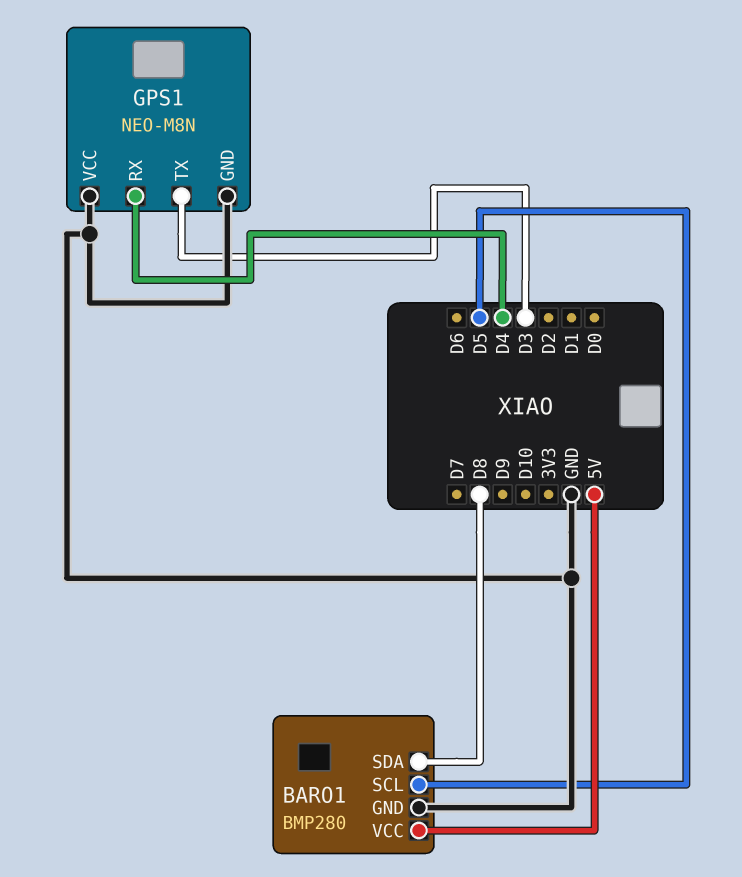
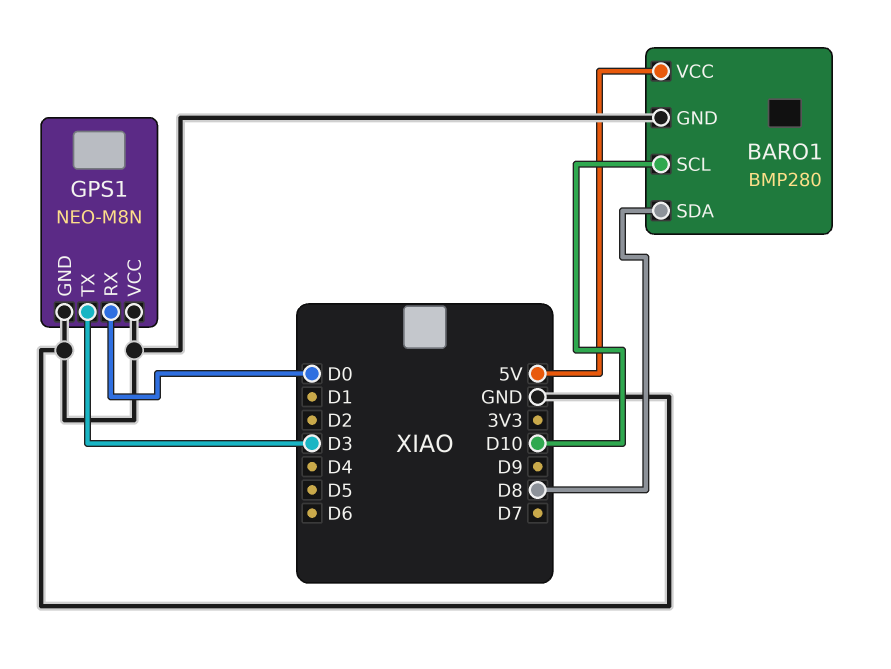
BARO1 pin SCL: D5 -> D10
GPS1 pin RX: D4 -> D0

